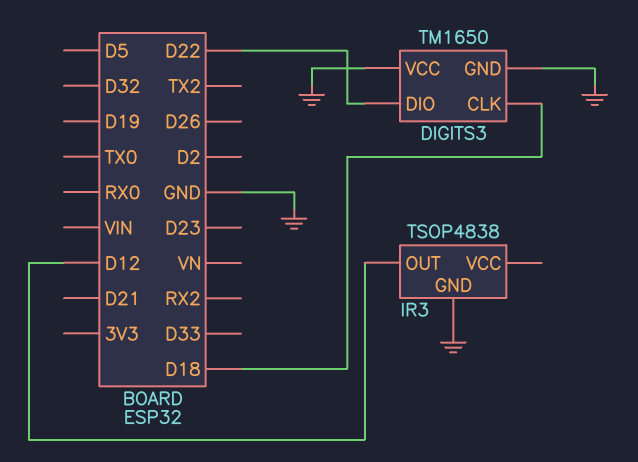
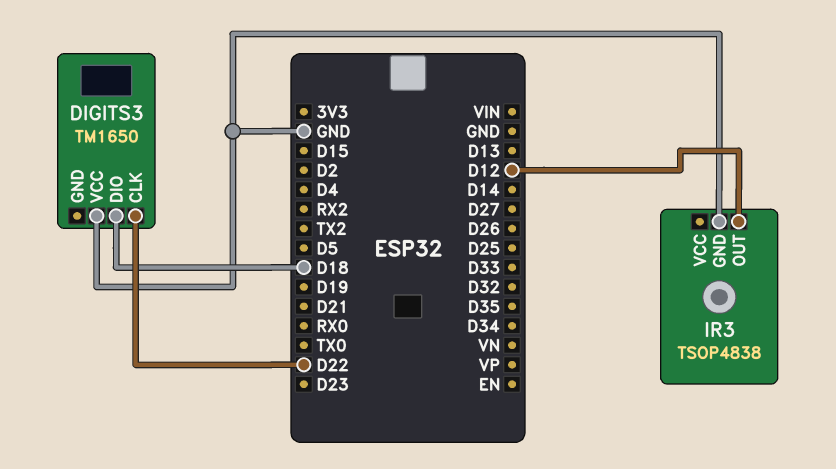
DIGITS3 pin CLK: D18 -> D22
DIGITS3 pin DIO: D22 -> D18
DIGITS3 pin GND: GND -> none

